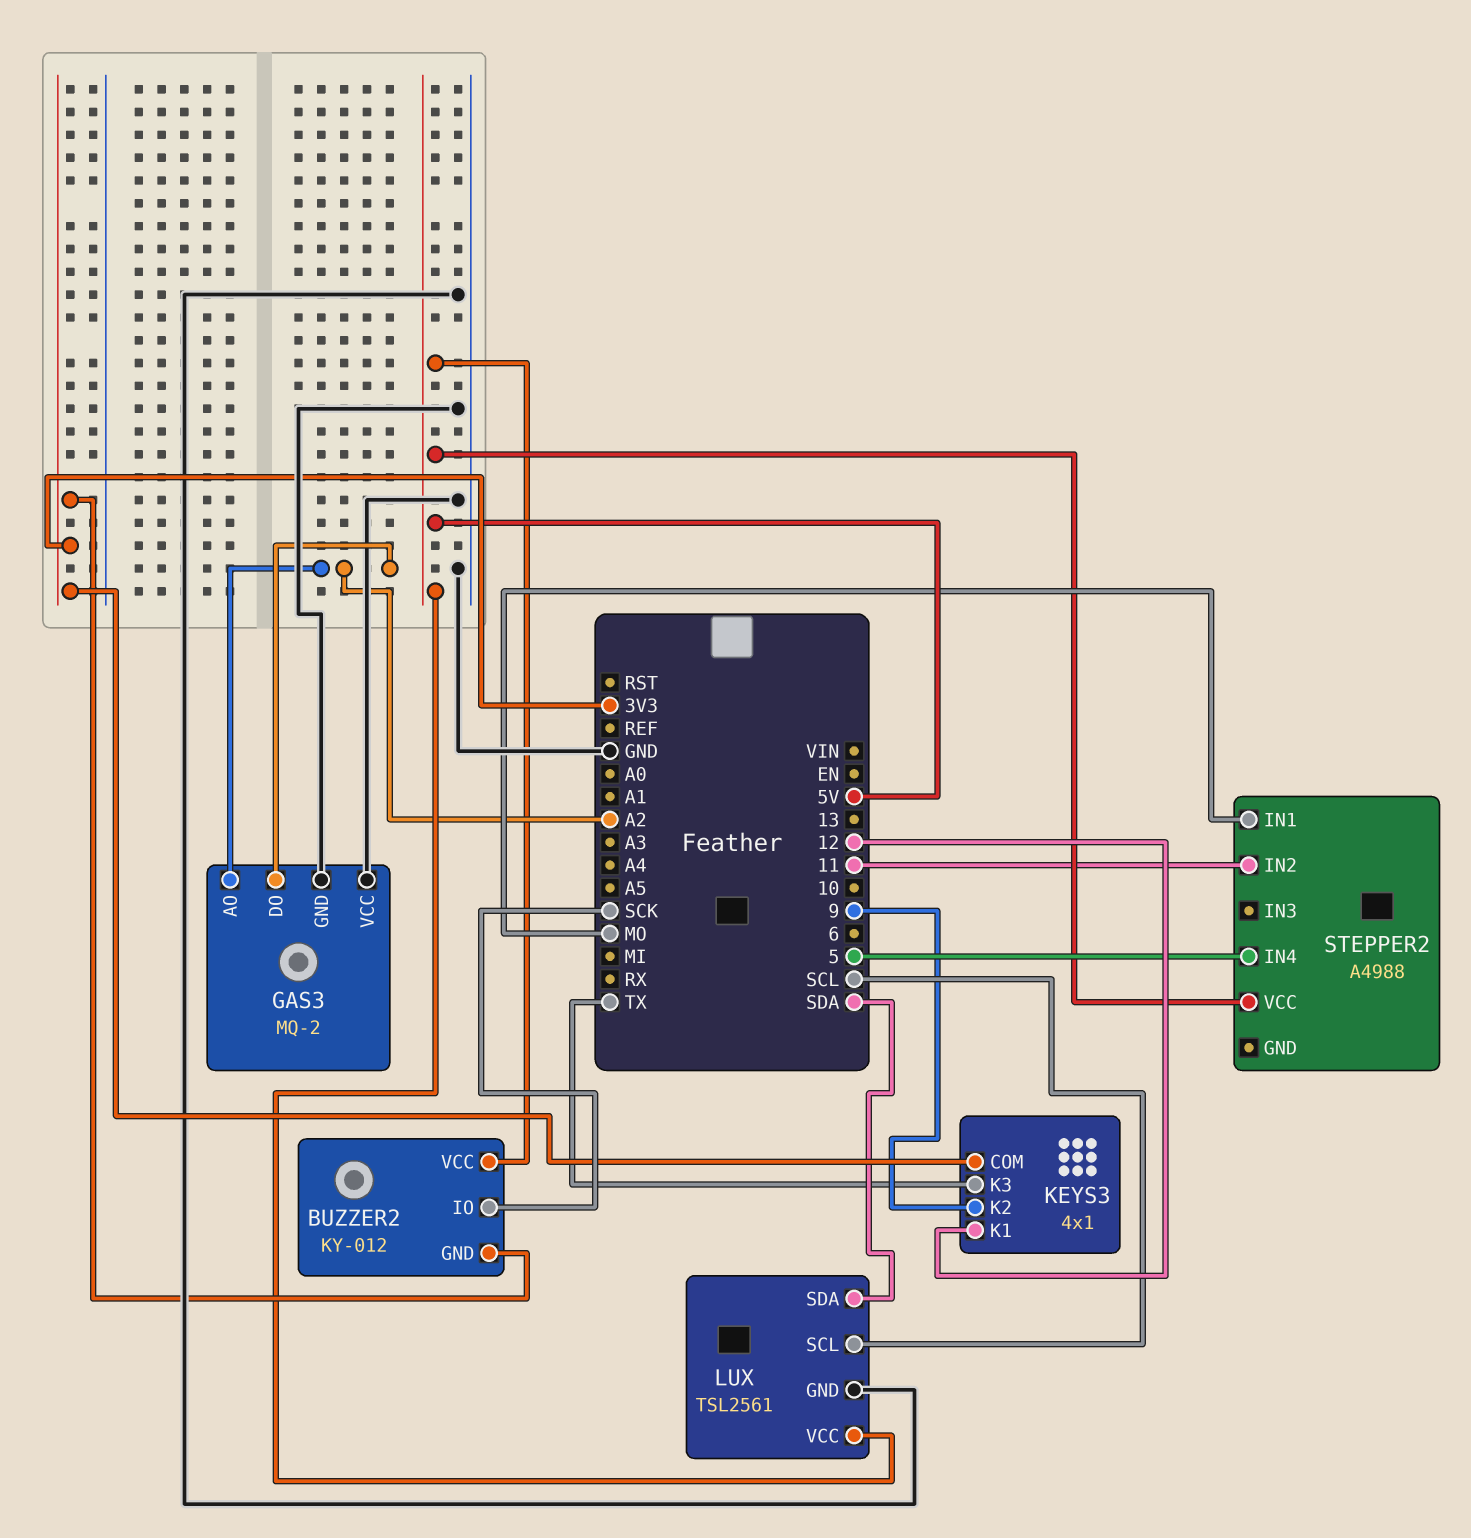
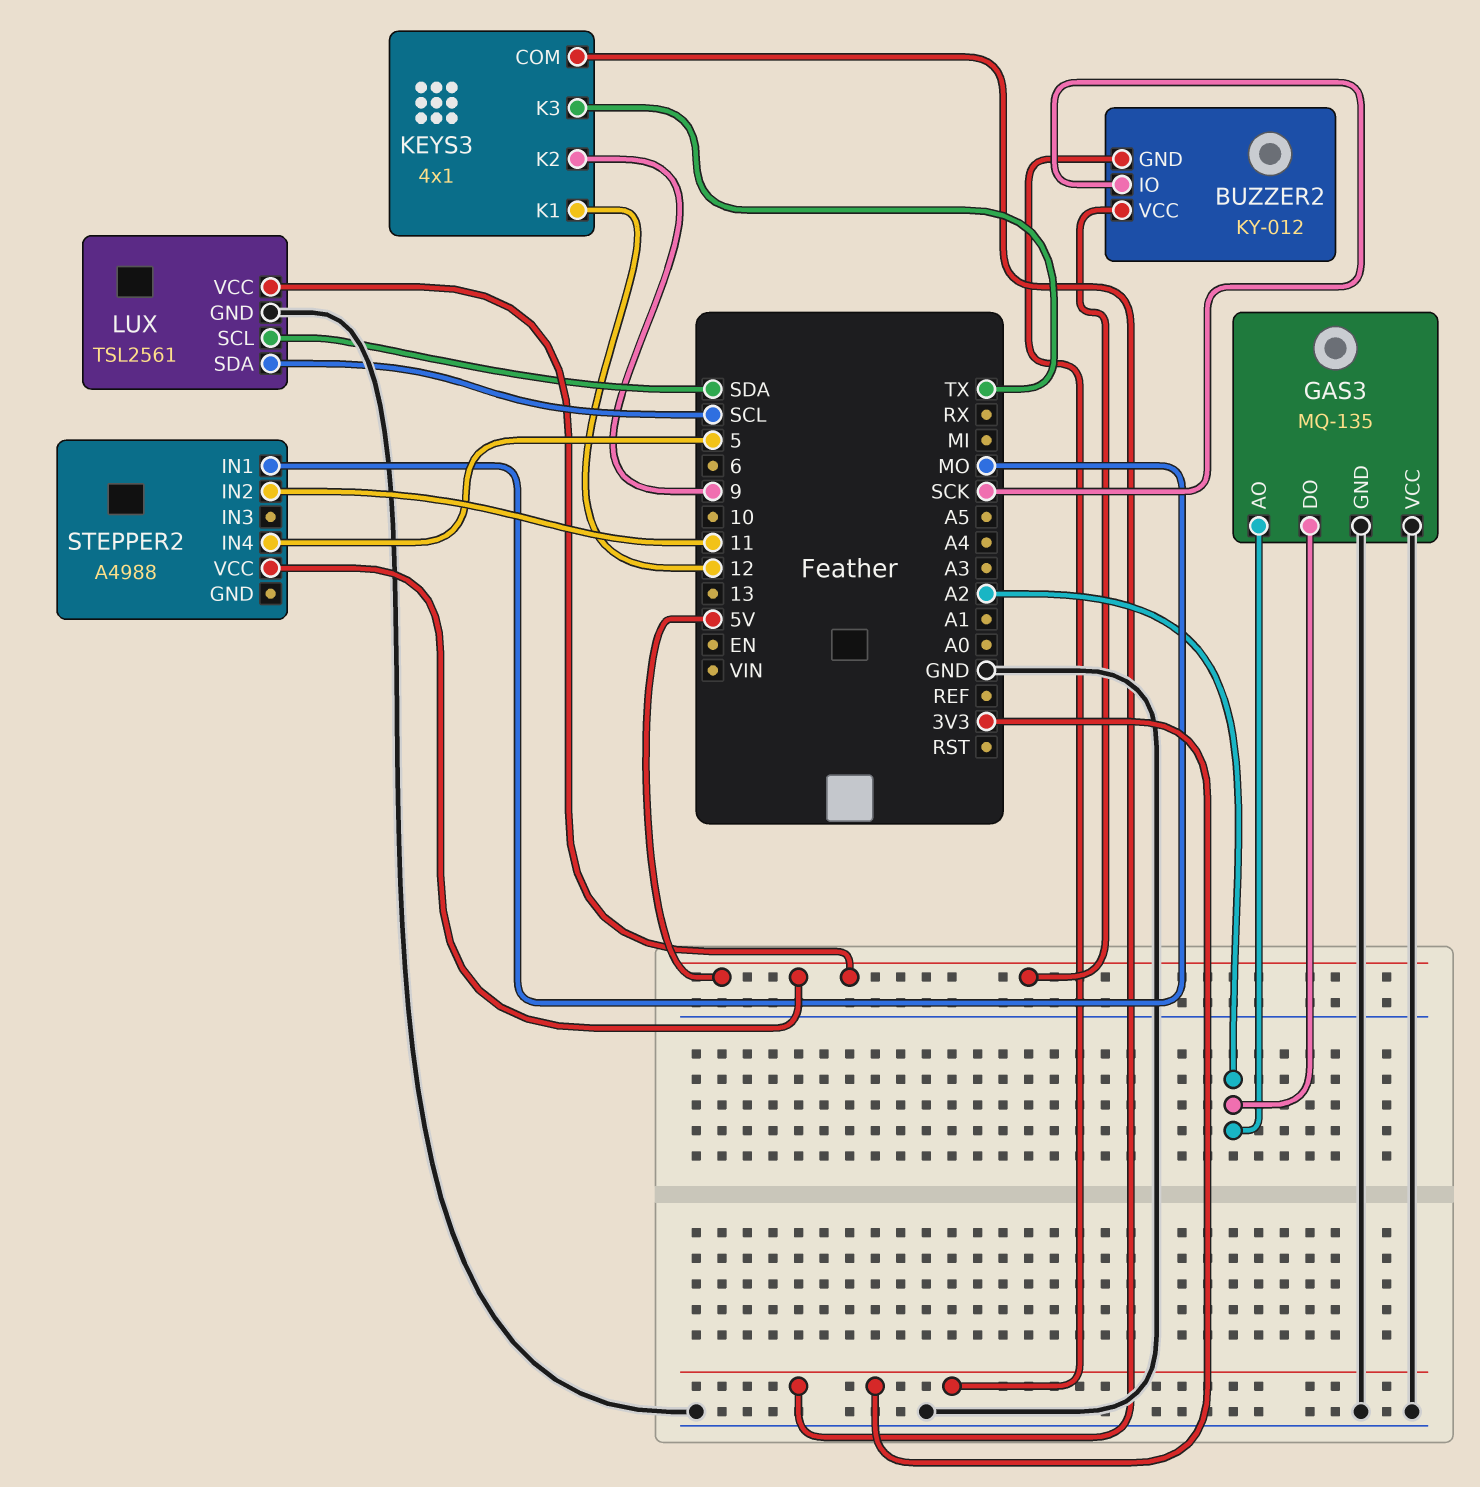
GAS3: MQ-2 -> MQ-135
LUX pin SCL: SCL -> SDA
LUX pin SDA: SDA -> SCL

